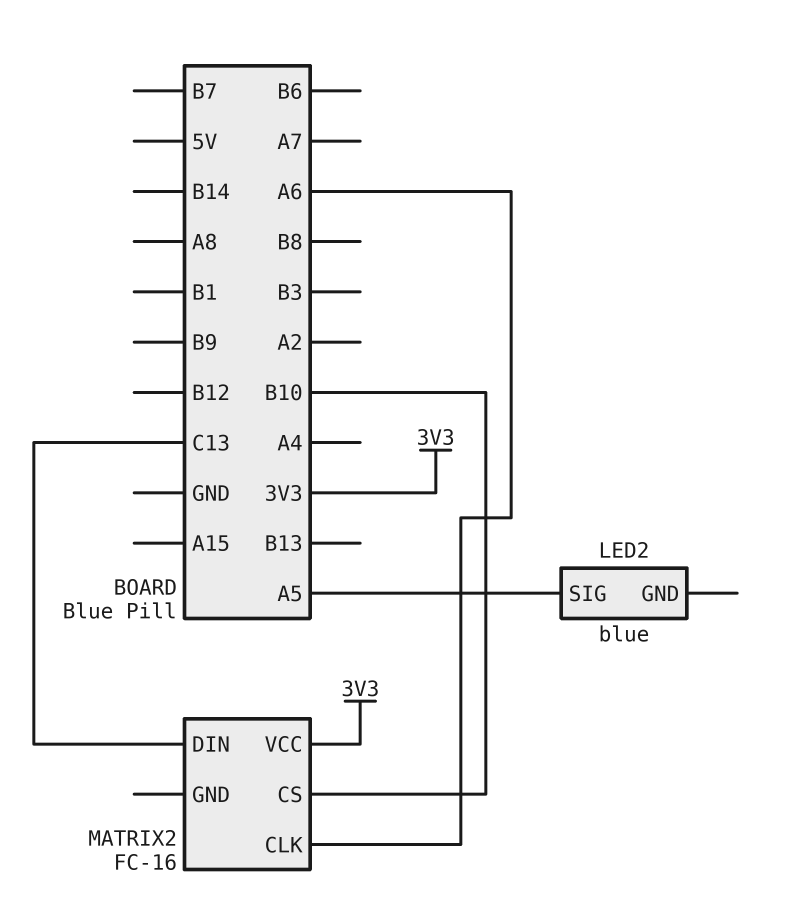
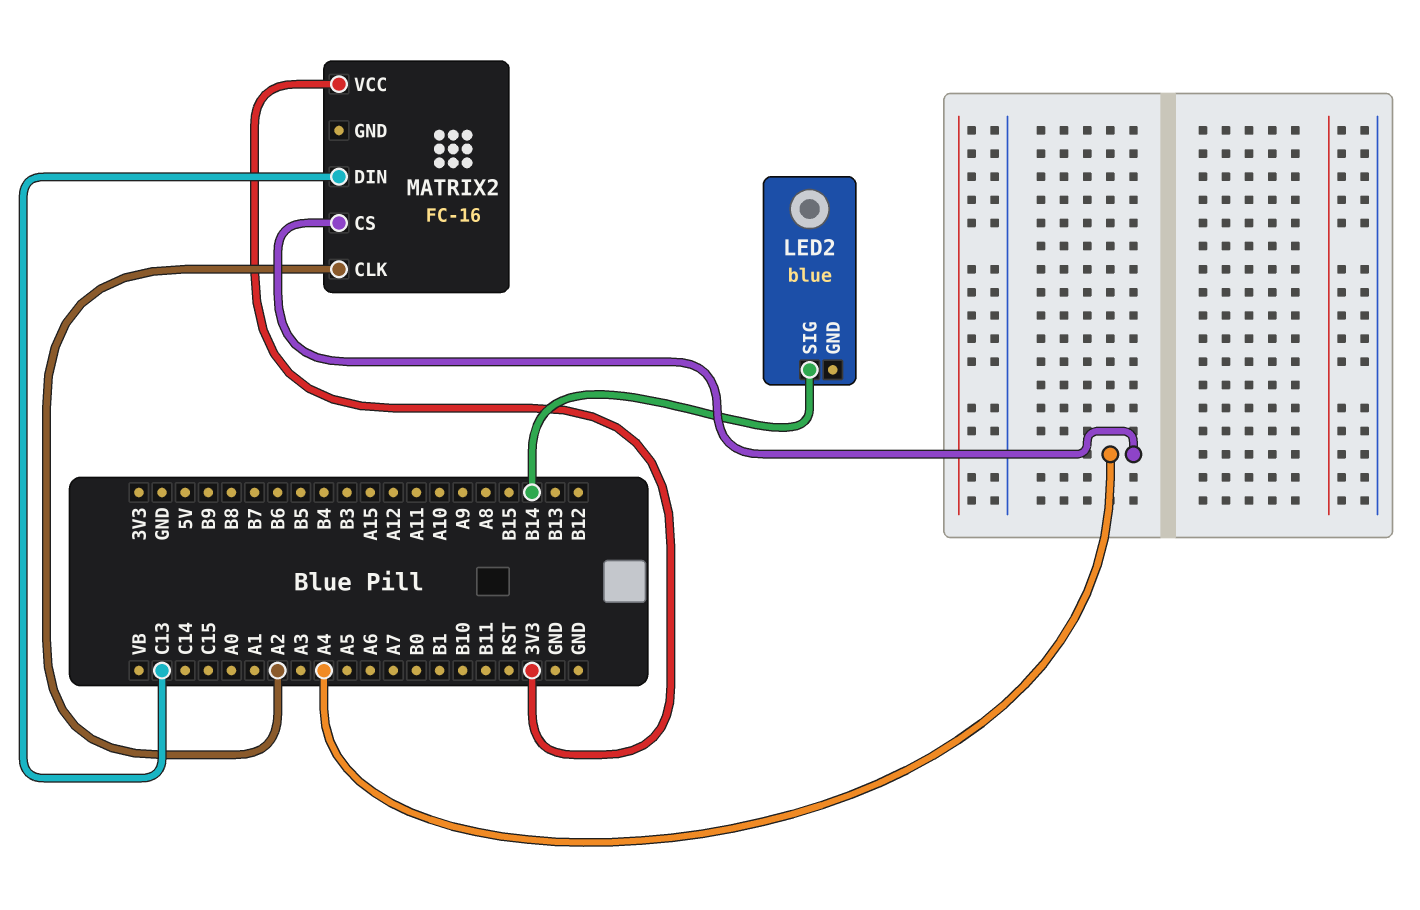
LED2 pin SIG: A5 -> B14
MATRIX2 pin CLK: A6 -> A2
MATRIX2 pin CS: B10 -> A4

